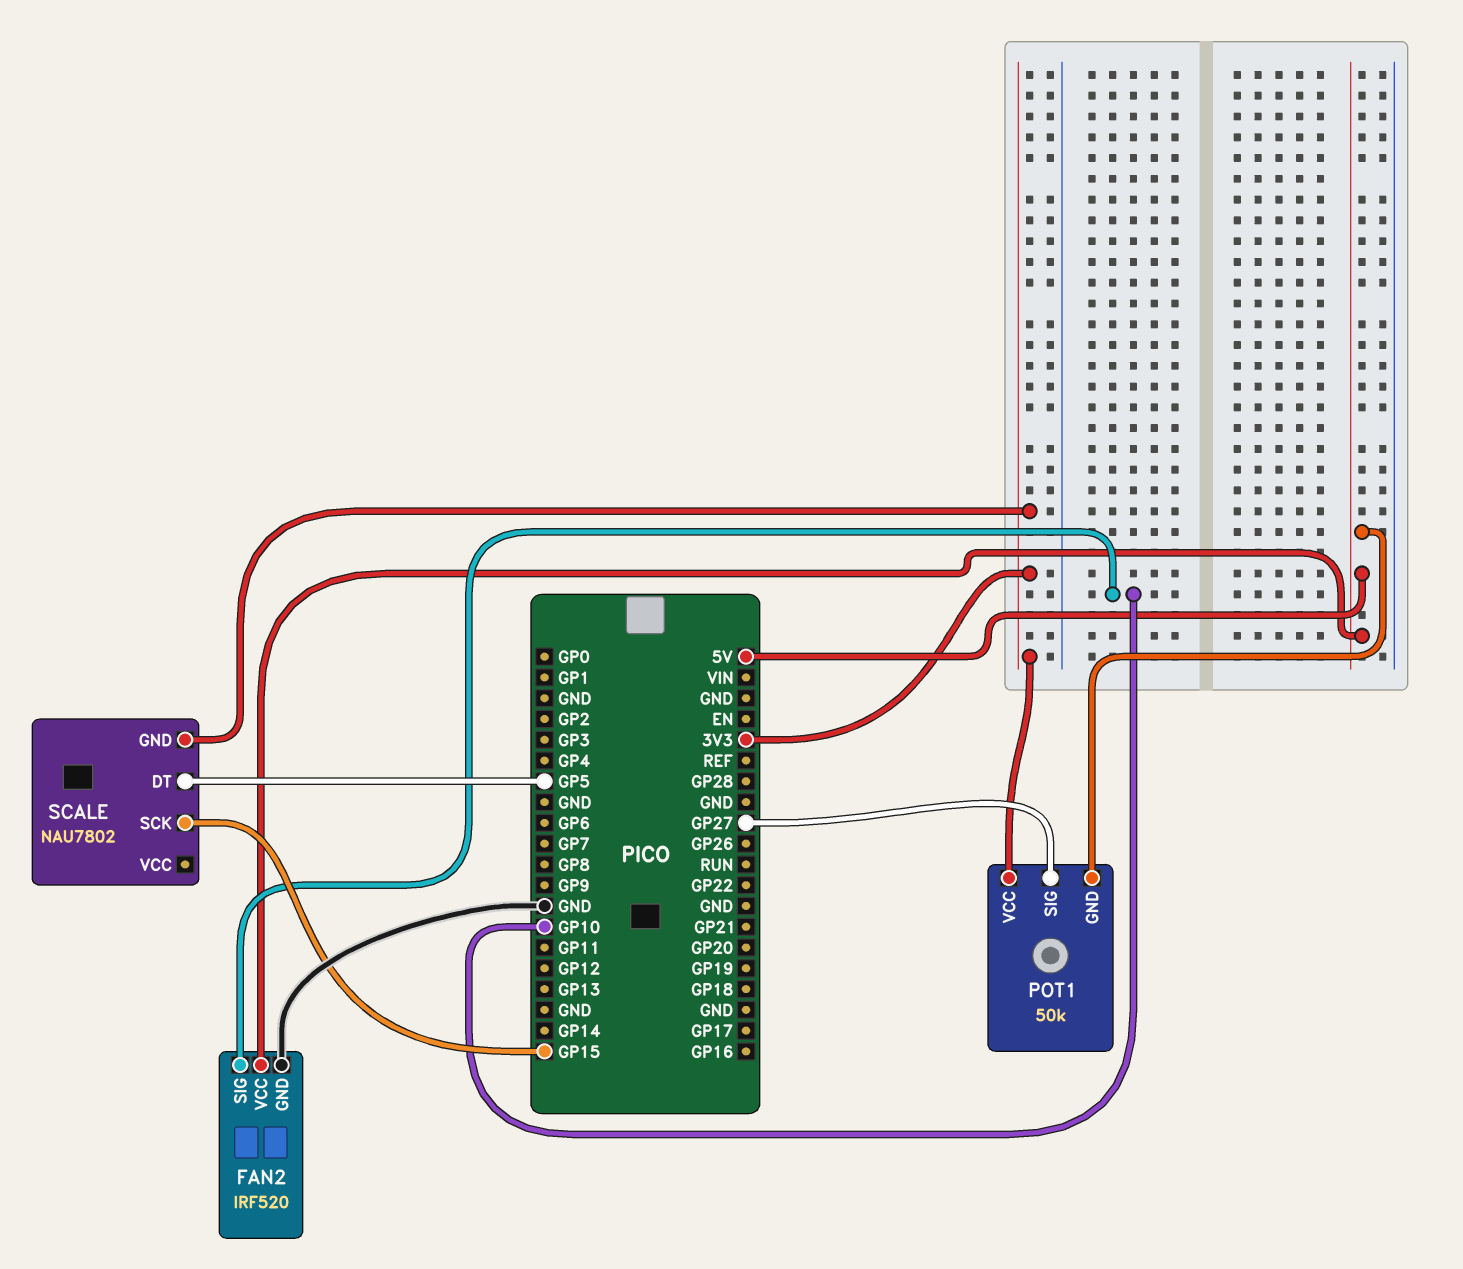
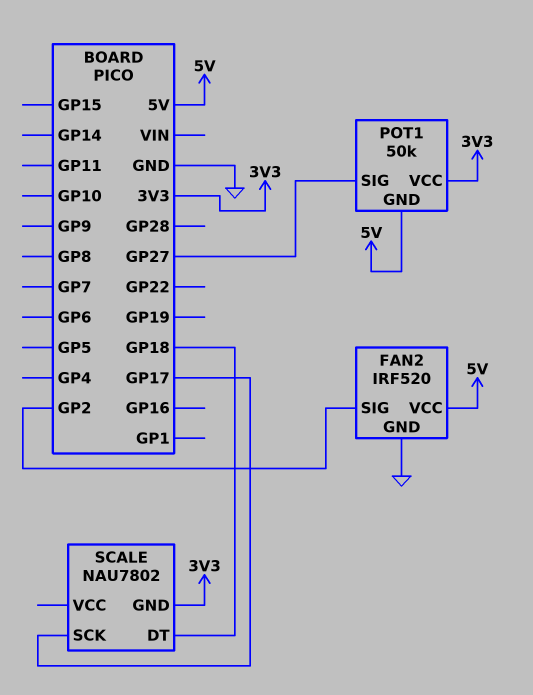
FAN2 pin SIG: GP10 -> GP2
SCALE pin DT: GP5 -> GP18
SCALE pin SCK: GP15 -> GP17

